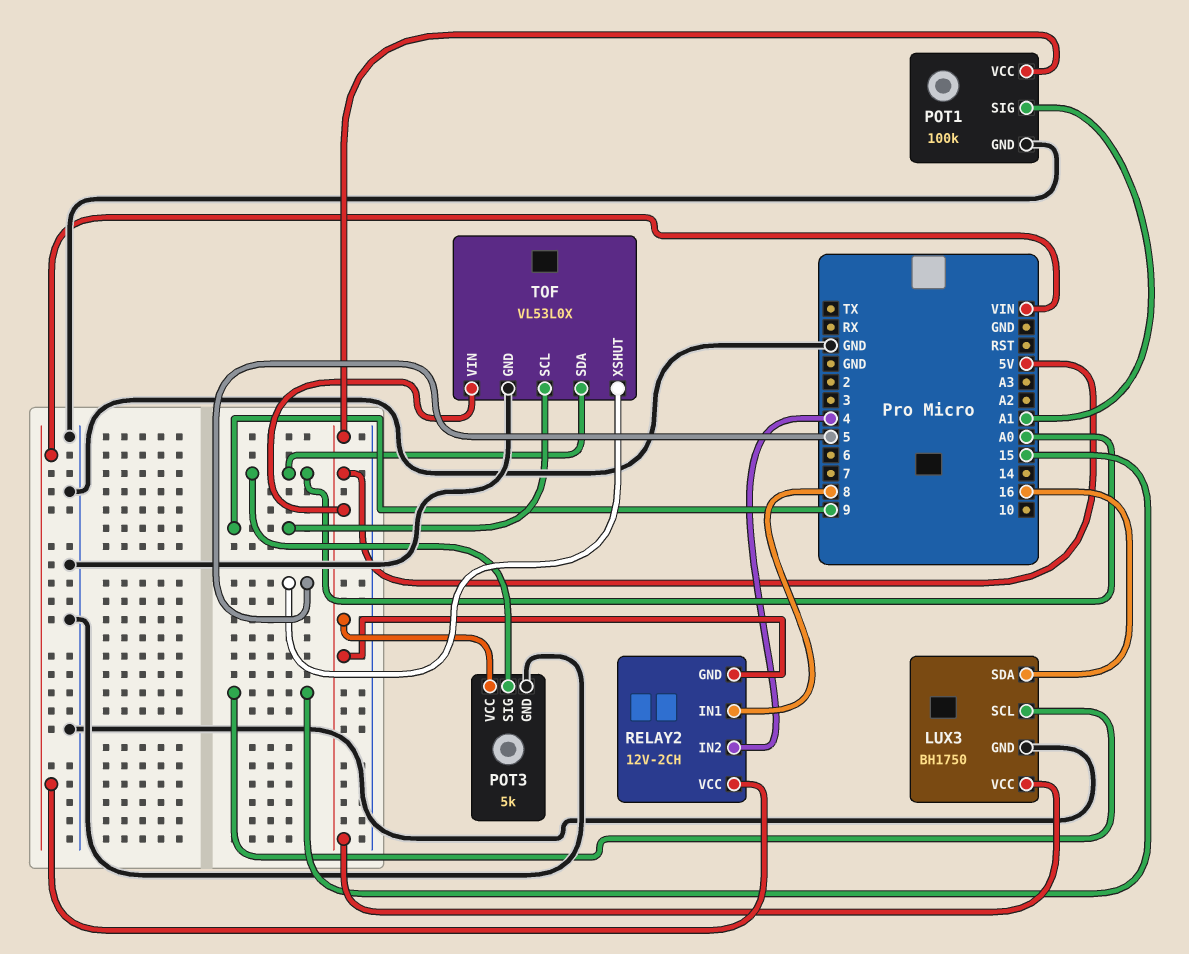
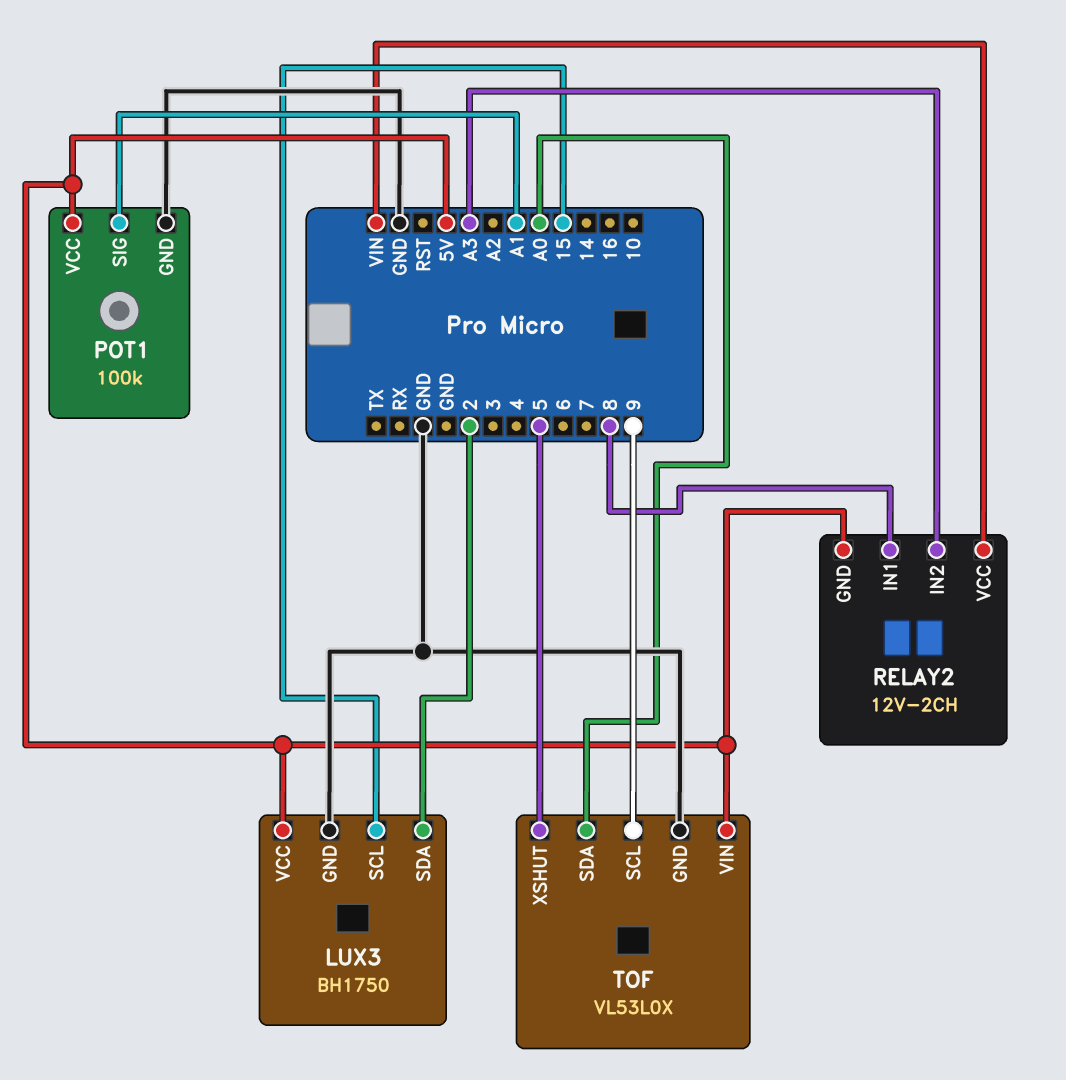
LUX3 pin SDA: 16 -> 2
POT3: 5k -> none
POT3 pin GND: GND -> none
POT3 pin SIG: A0 -> none
POT3 pin VCC: 5V -> none
RELAY2 pin IN2: 4 -> A3

